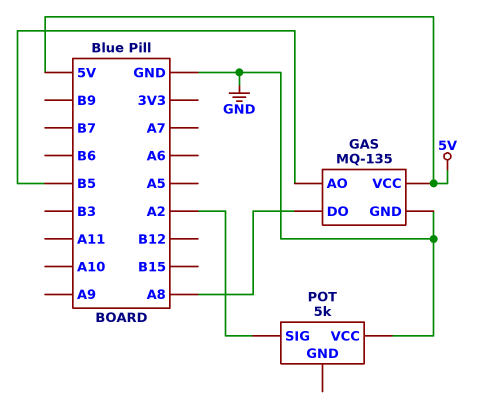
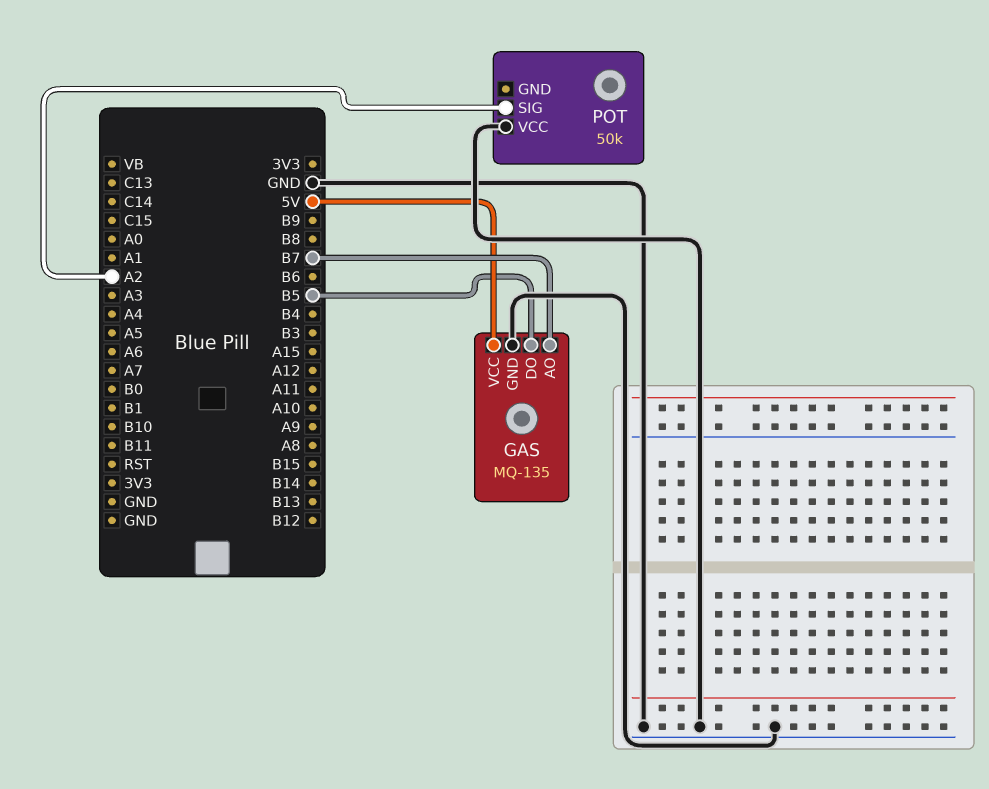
GAS pin AO: B5 -> B7
GAS pin DO: A8 -> B5
POT: 5k -> 50k

